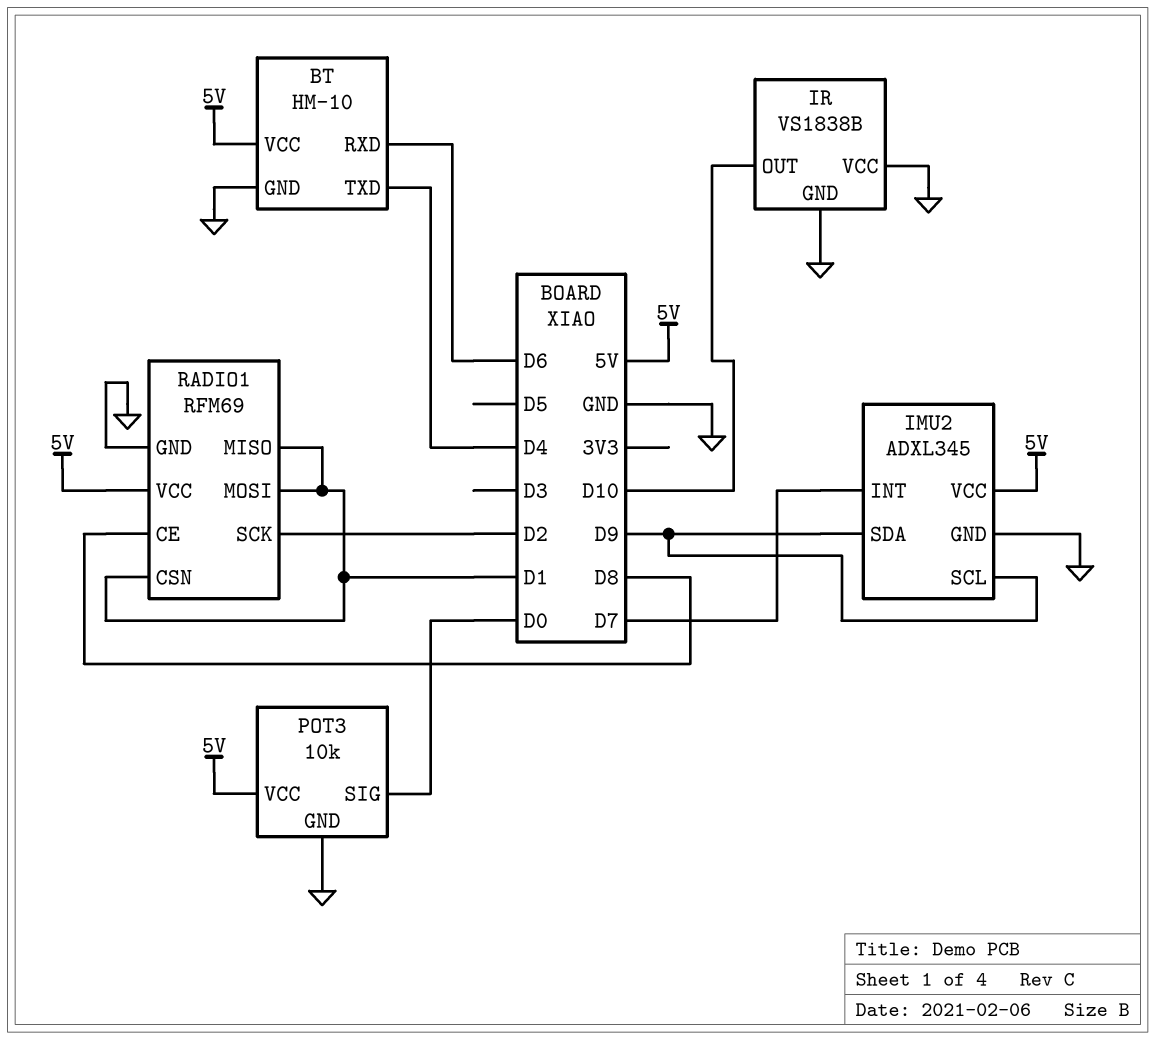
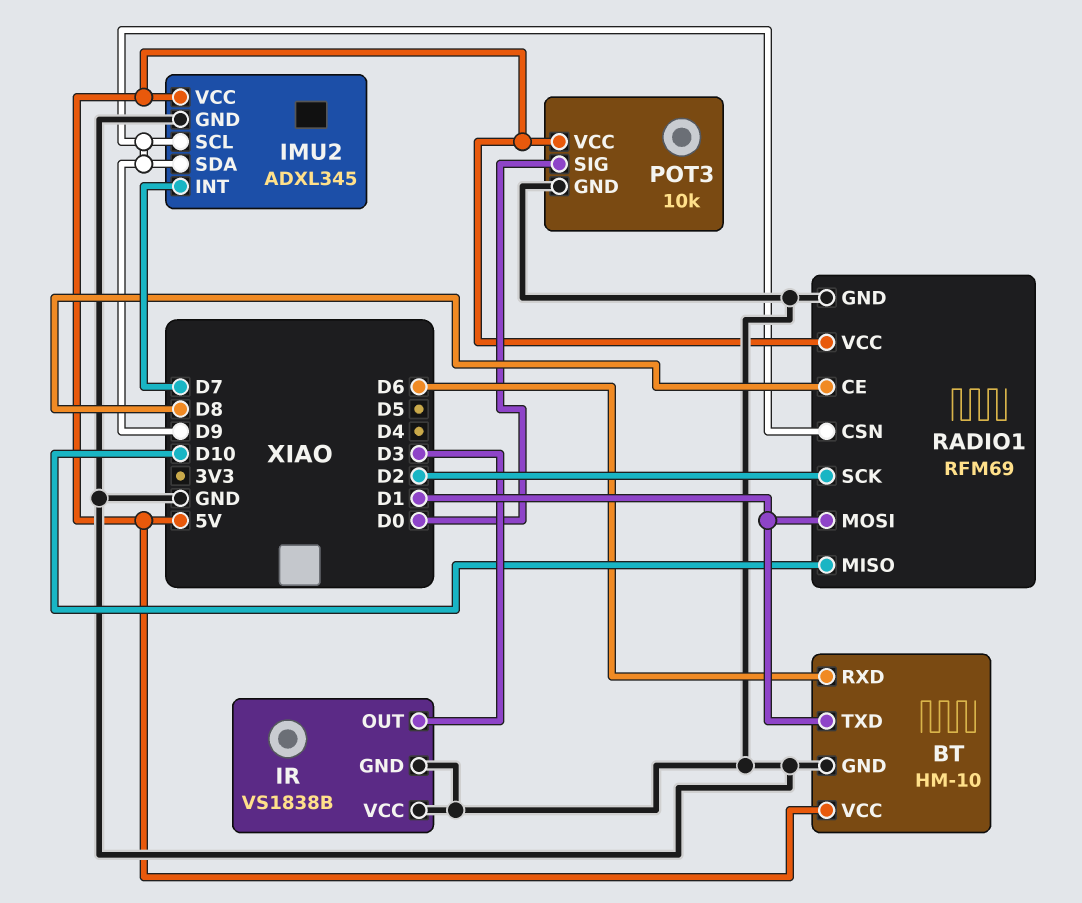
BT pin TXD: D4 -> D1
IR pin OUT: D10 -> D3
RADIO1 pin CSN: D1 -> D9
RADIO1 pin MISO: D1 -> D10

